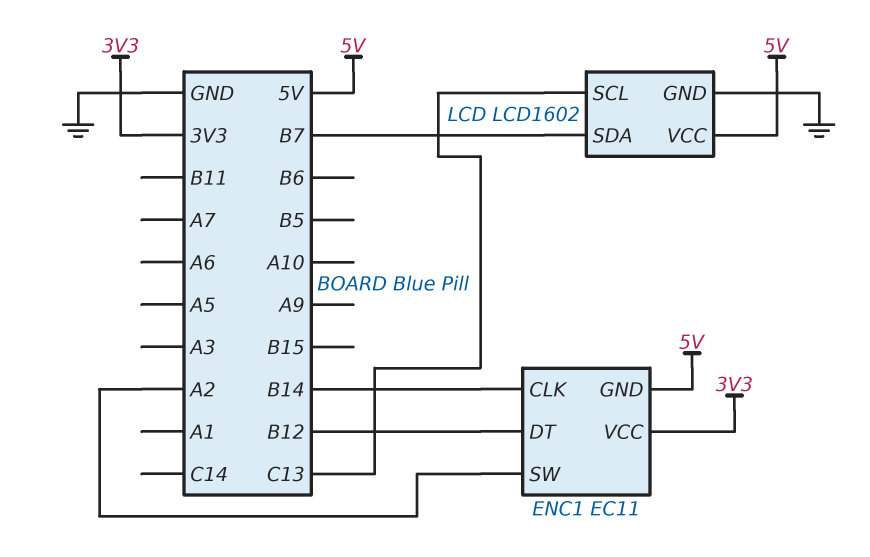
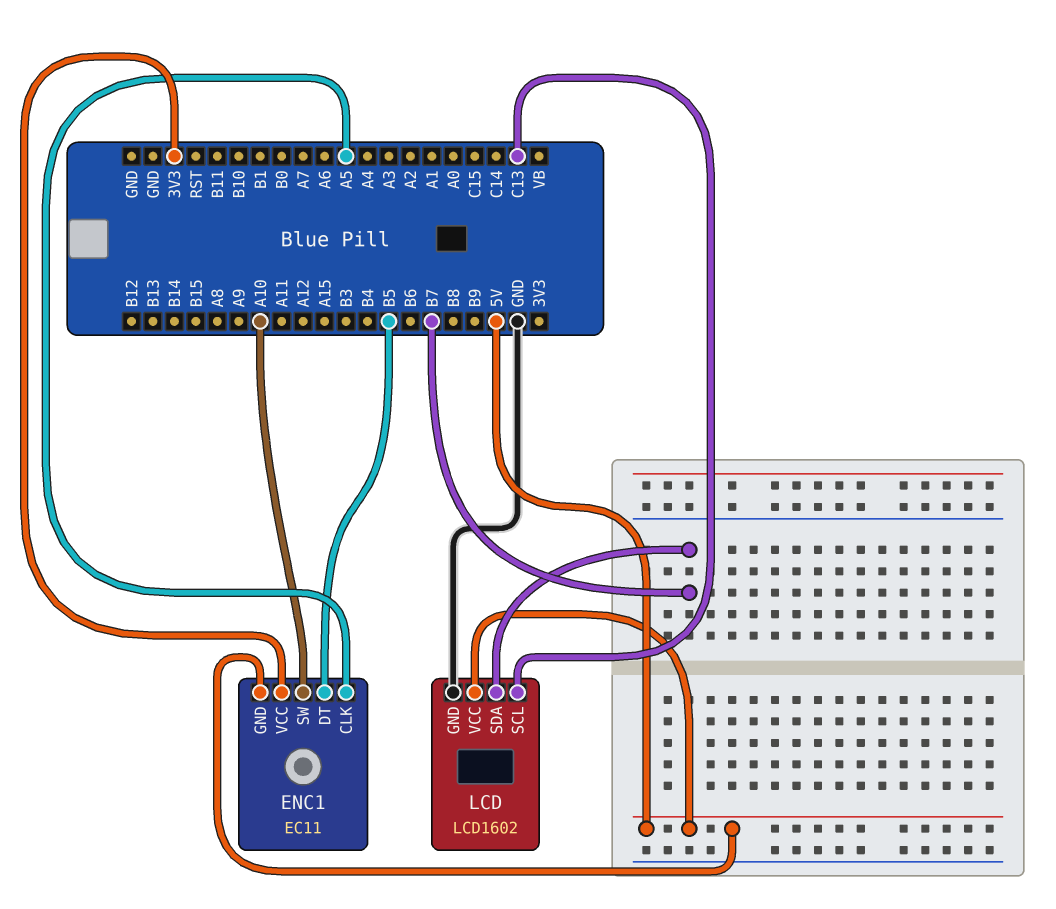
ENC1 pin CLK: B14 -> A5
ENC1 pin DT: B12 -> B5
ENC1 pin SW: A2 -> A10

